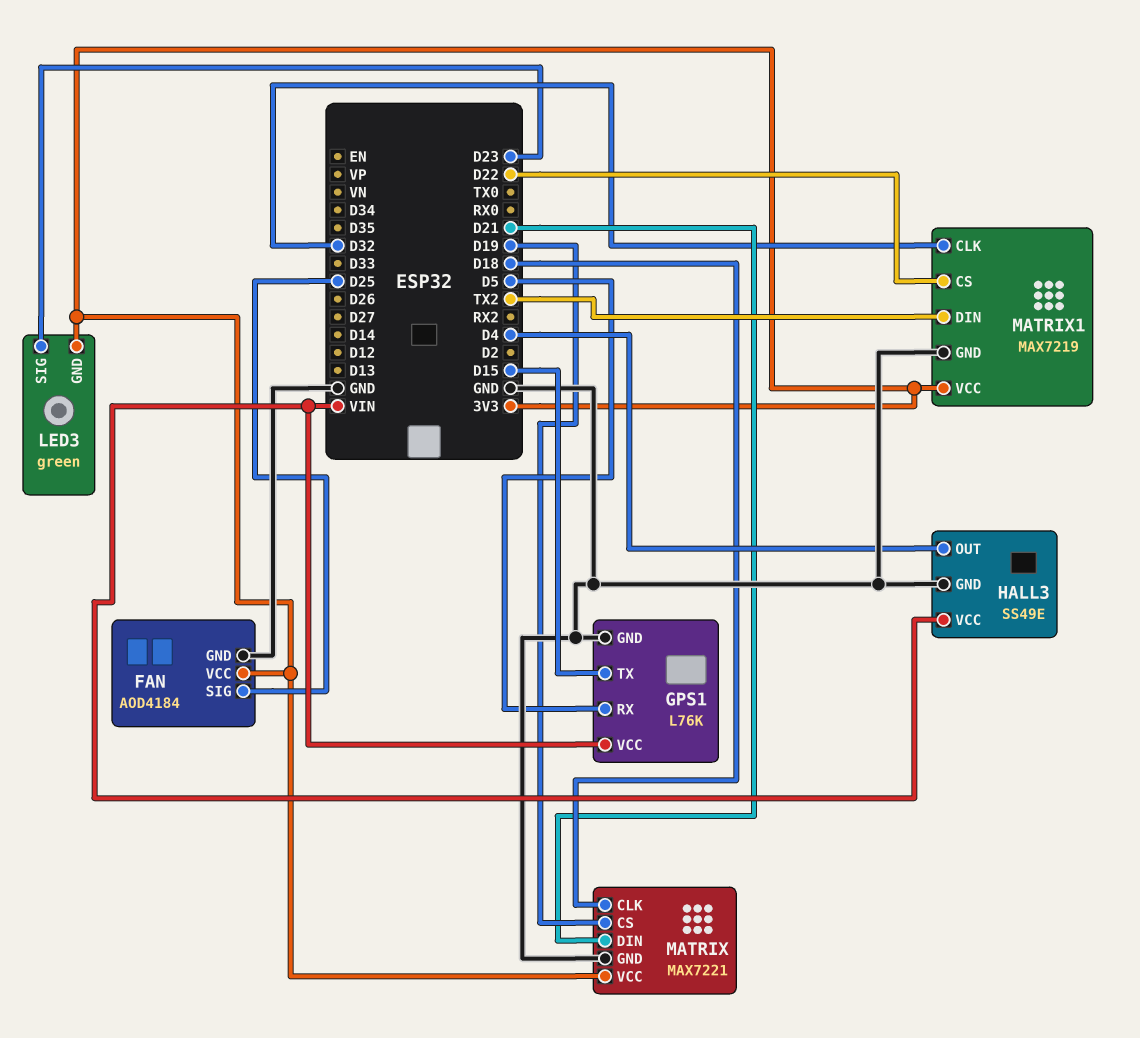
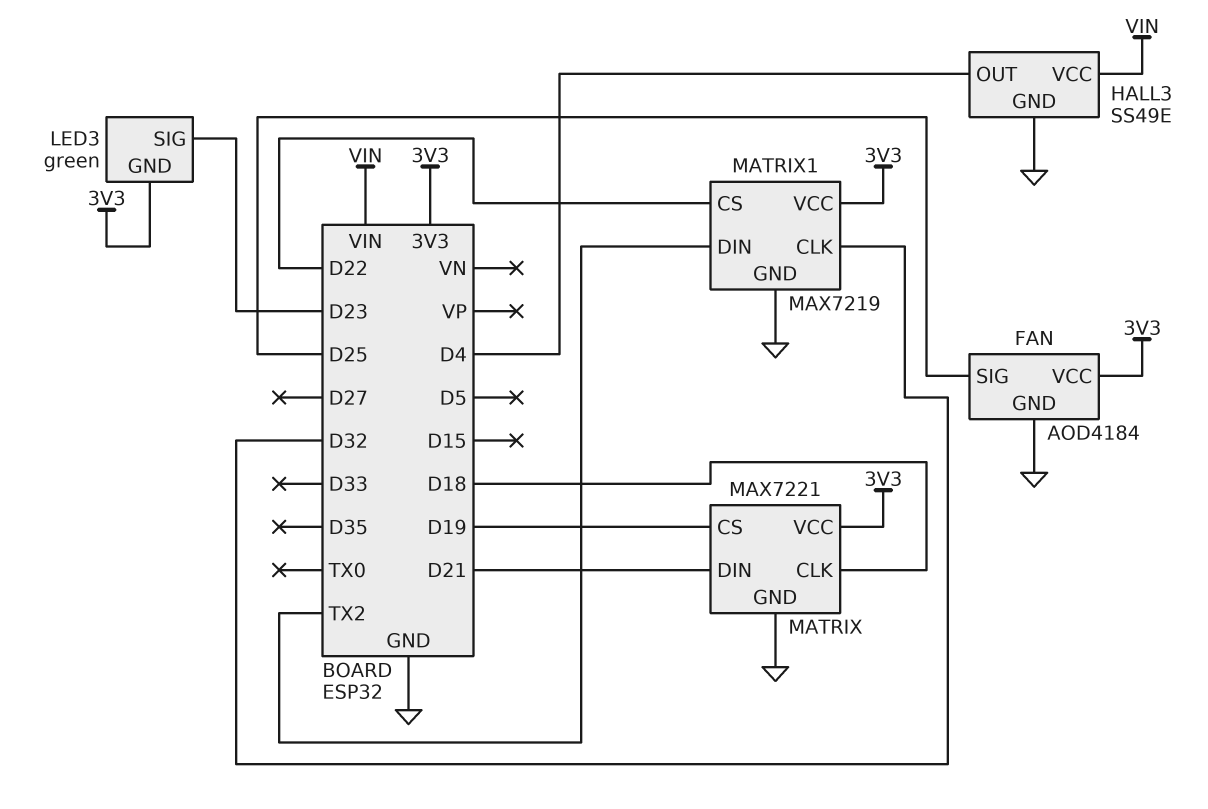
GPS1: L76K -> none
GPS1 pin GND: GND -> none
GPS1 pin RX: D5 -> none
GPS1 pin TX: D15 -> none
GPS1 pin VCC: VIN -> none

